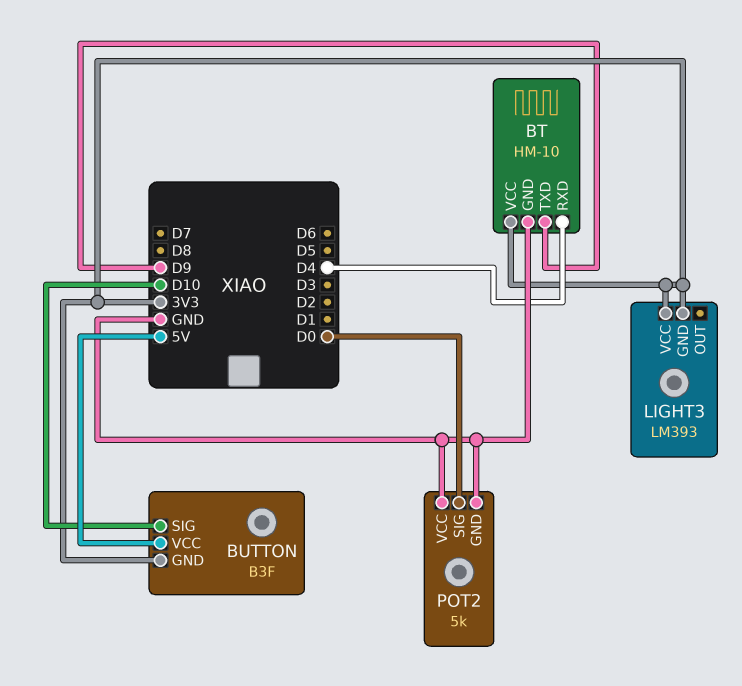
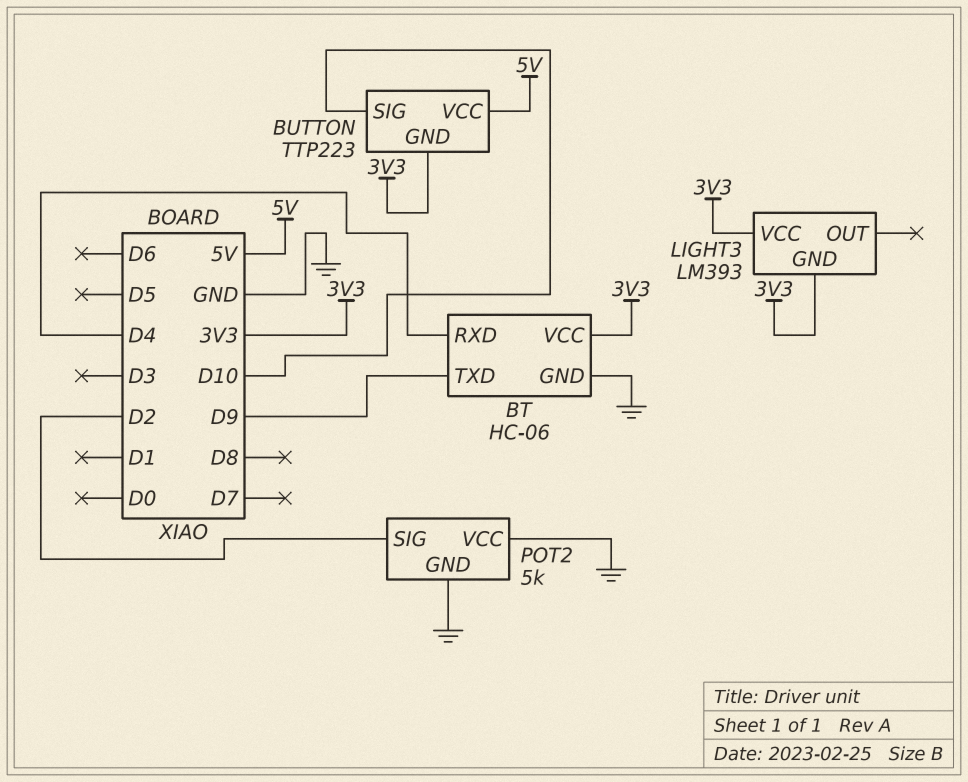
BT: HM-10 -> HC-06
BUTTON: B3F -> TTP223
POT2 pin SIG: D0 -> D2

